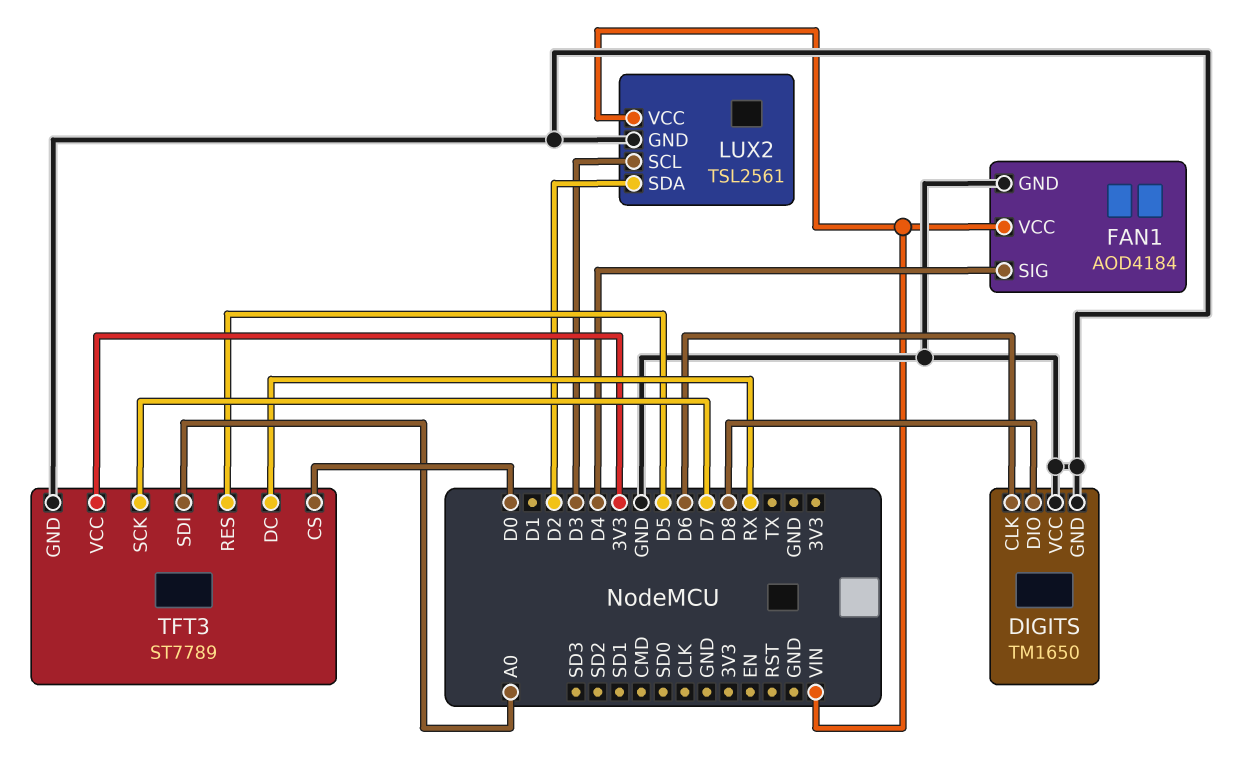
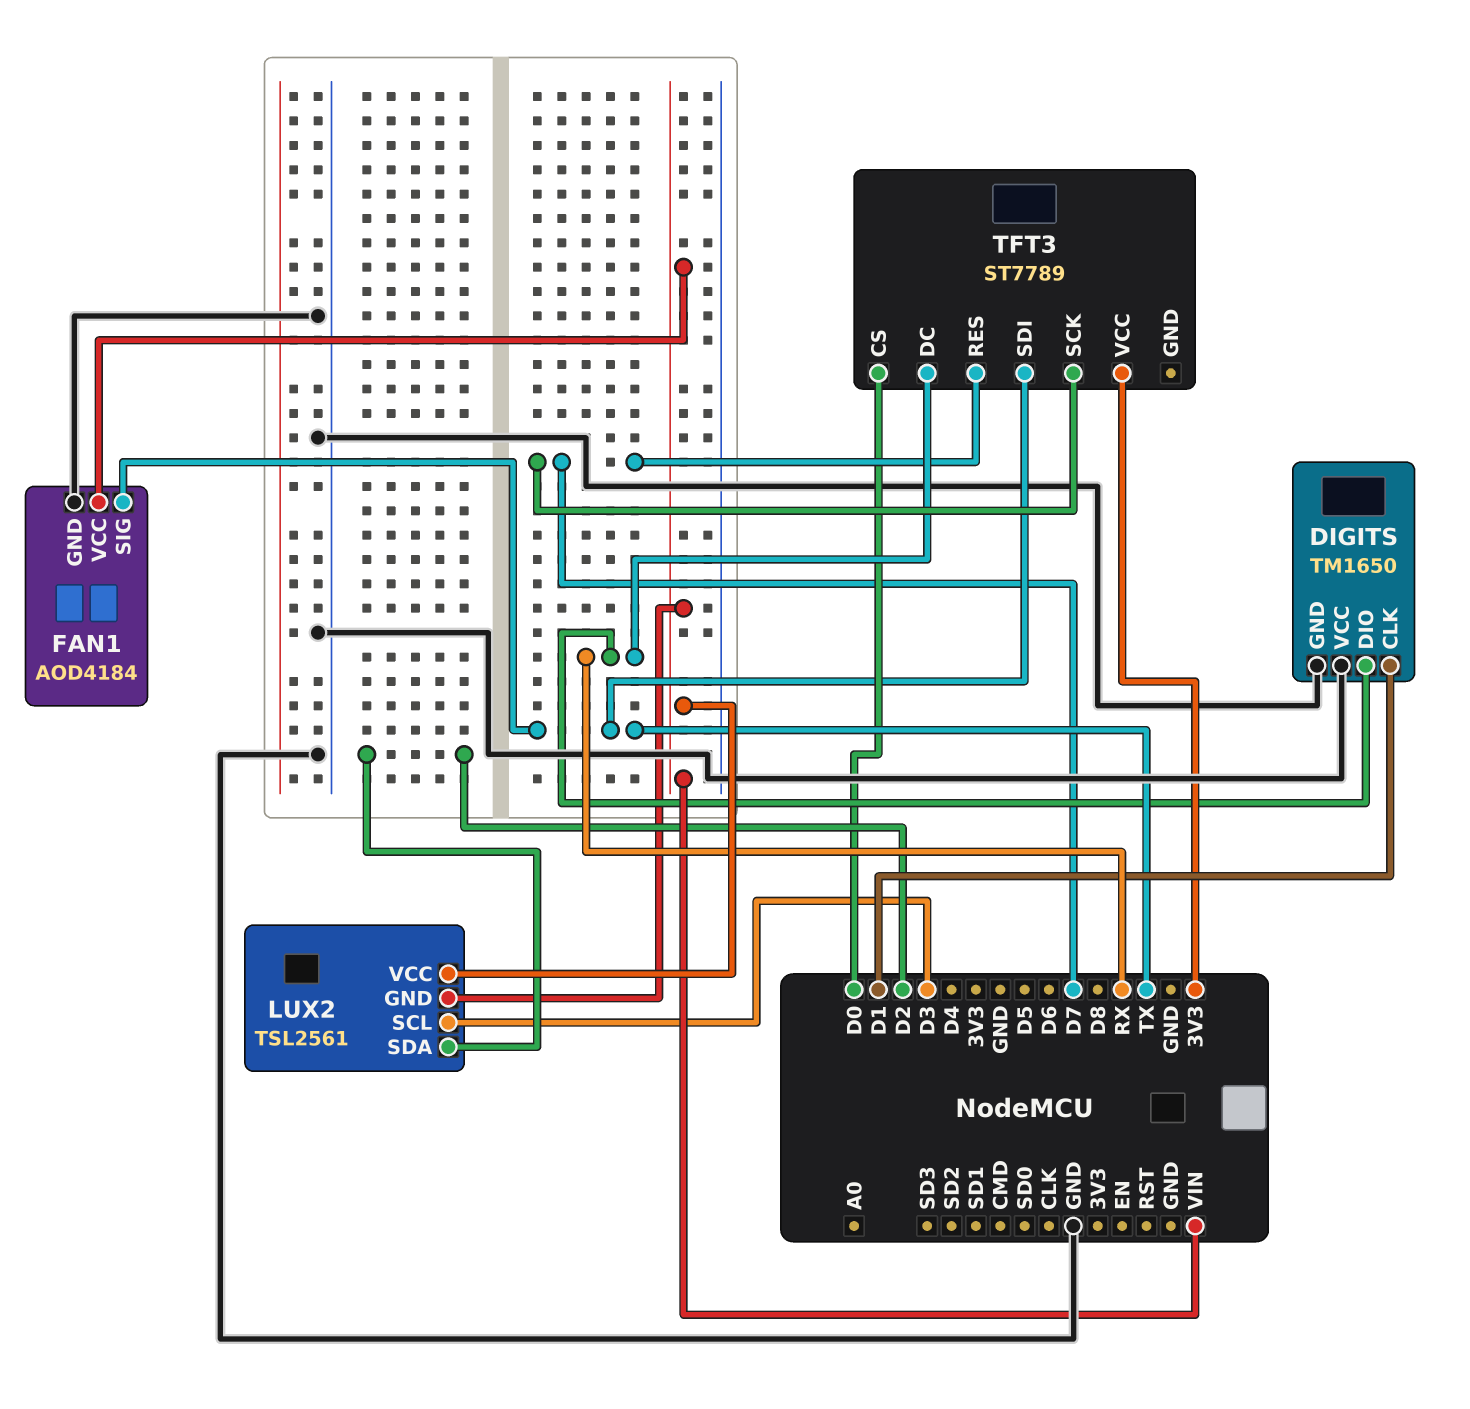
DIGITS pin CLK: D6 -> D1
DIGITS pin DIO: D8 -> RX
FAN1 pin SIG: D4 -> TX
LUX2 pin GND: GND -> VIN
TFT3 pin GND: GND -> none
TFT3 pin RES: D5 -> D7
TFT3 pin SDI: A0 -> TX

